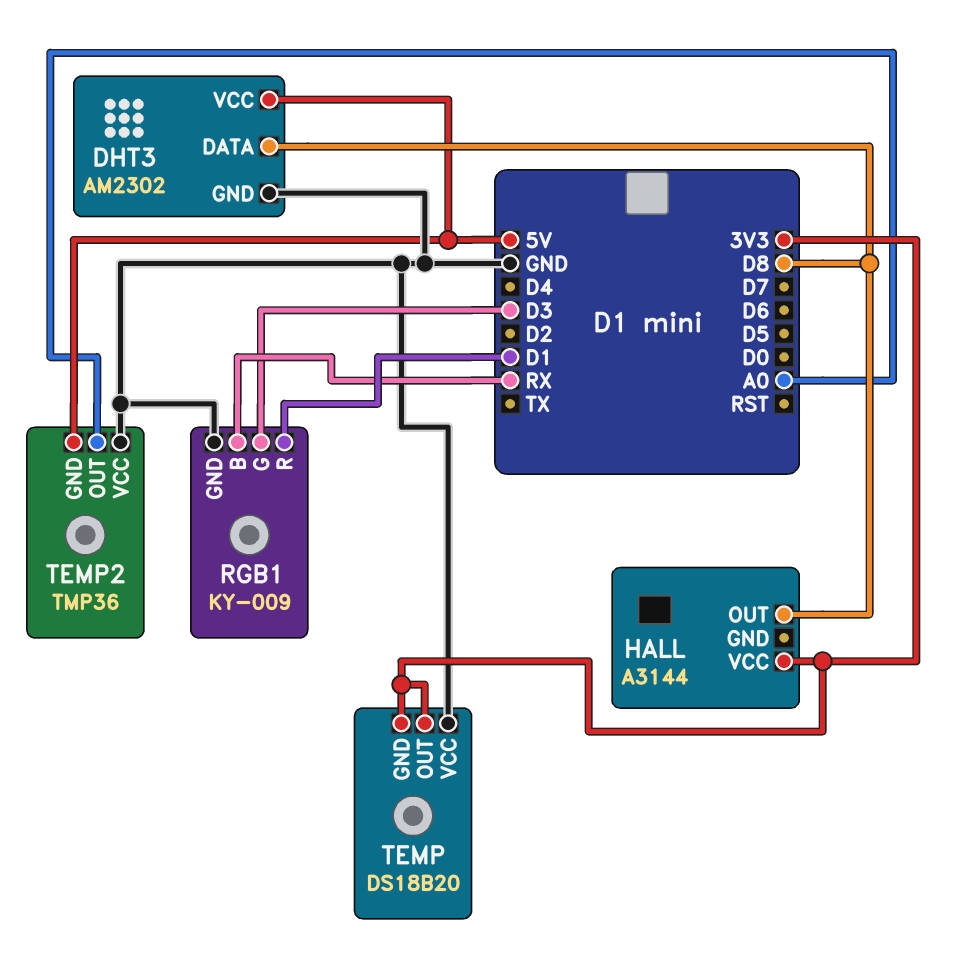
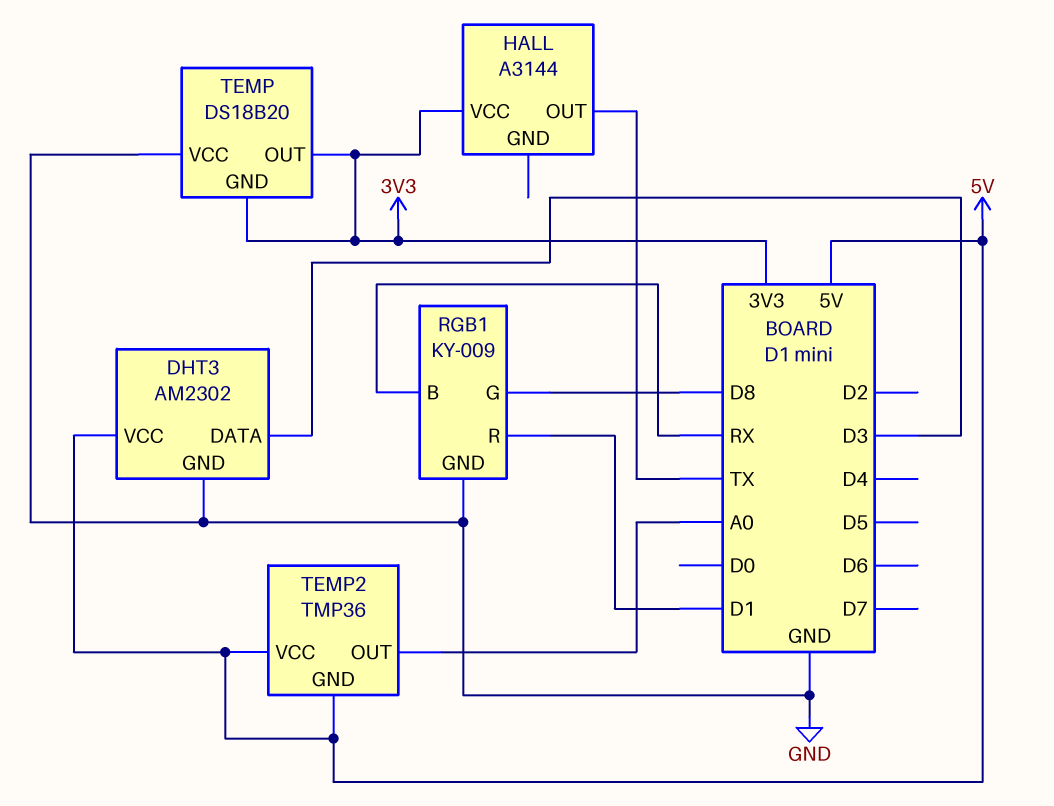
DHT3 pin DATA: D8 -> D3
HALL pin OUT: D8 -> TX
RGB1 pin G: D3 -> D8
TEMP2 pin VCC: GND -> 5V

